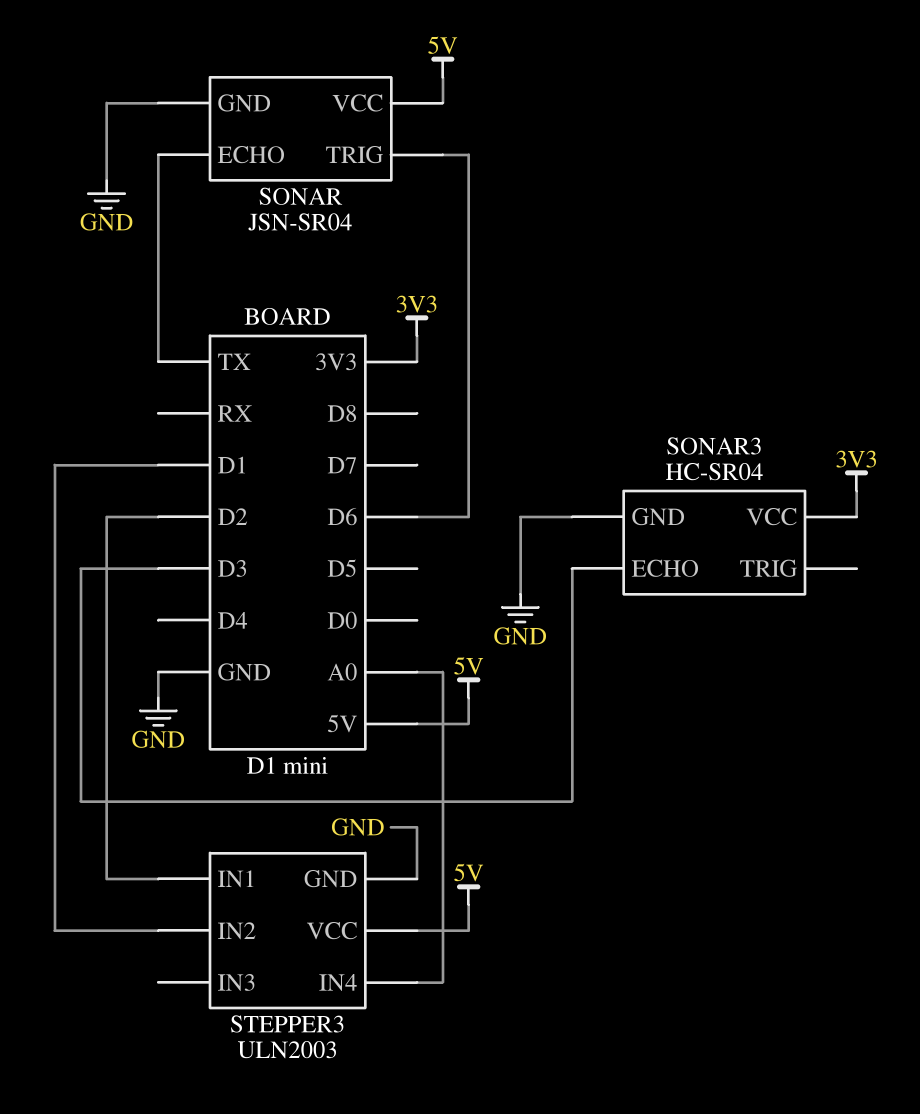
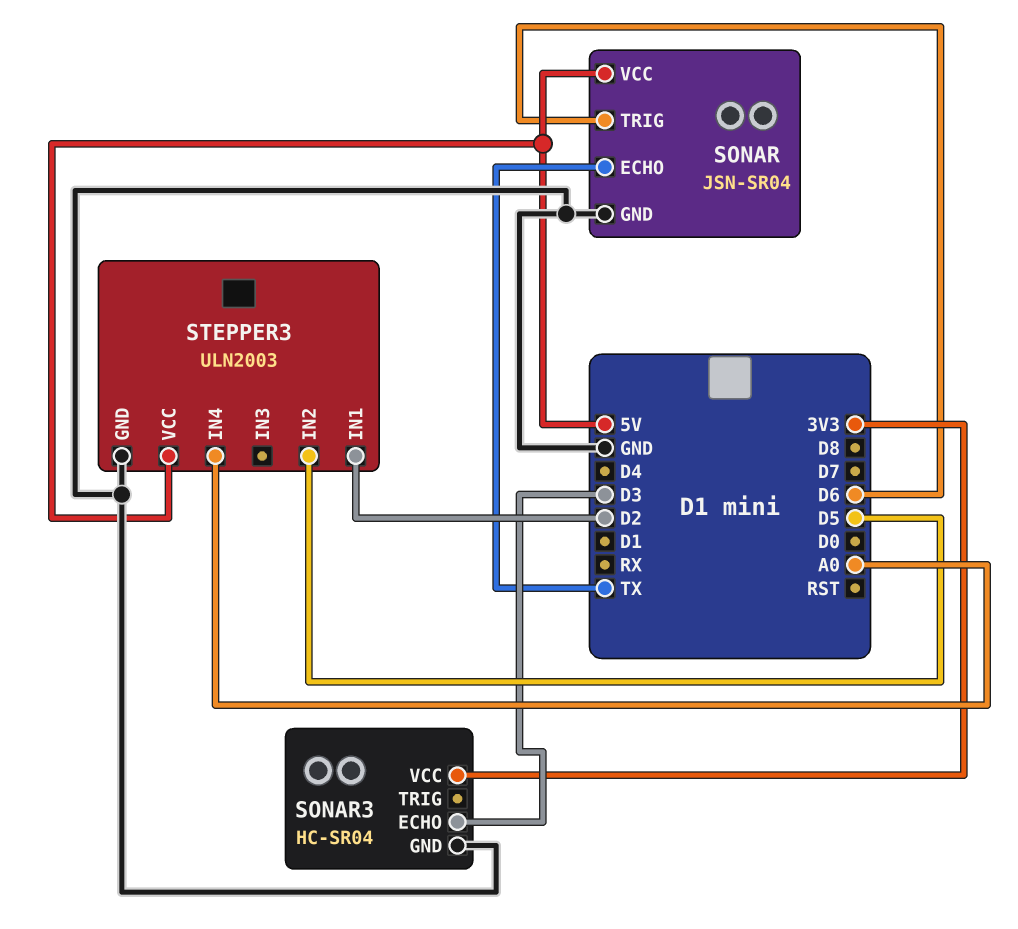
STEPPER3 pin IN2: D1 -> D5

